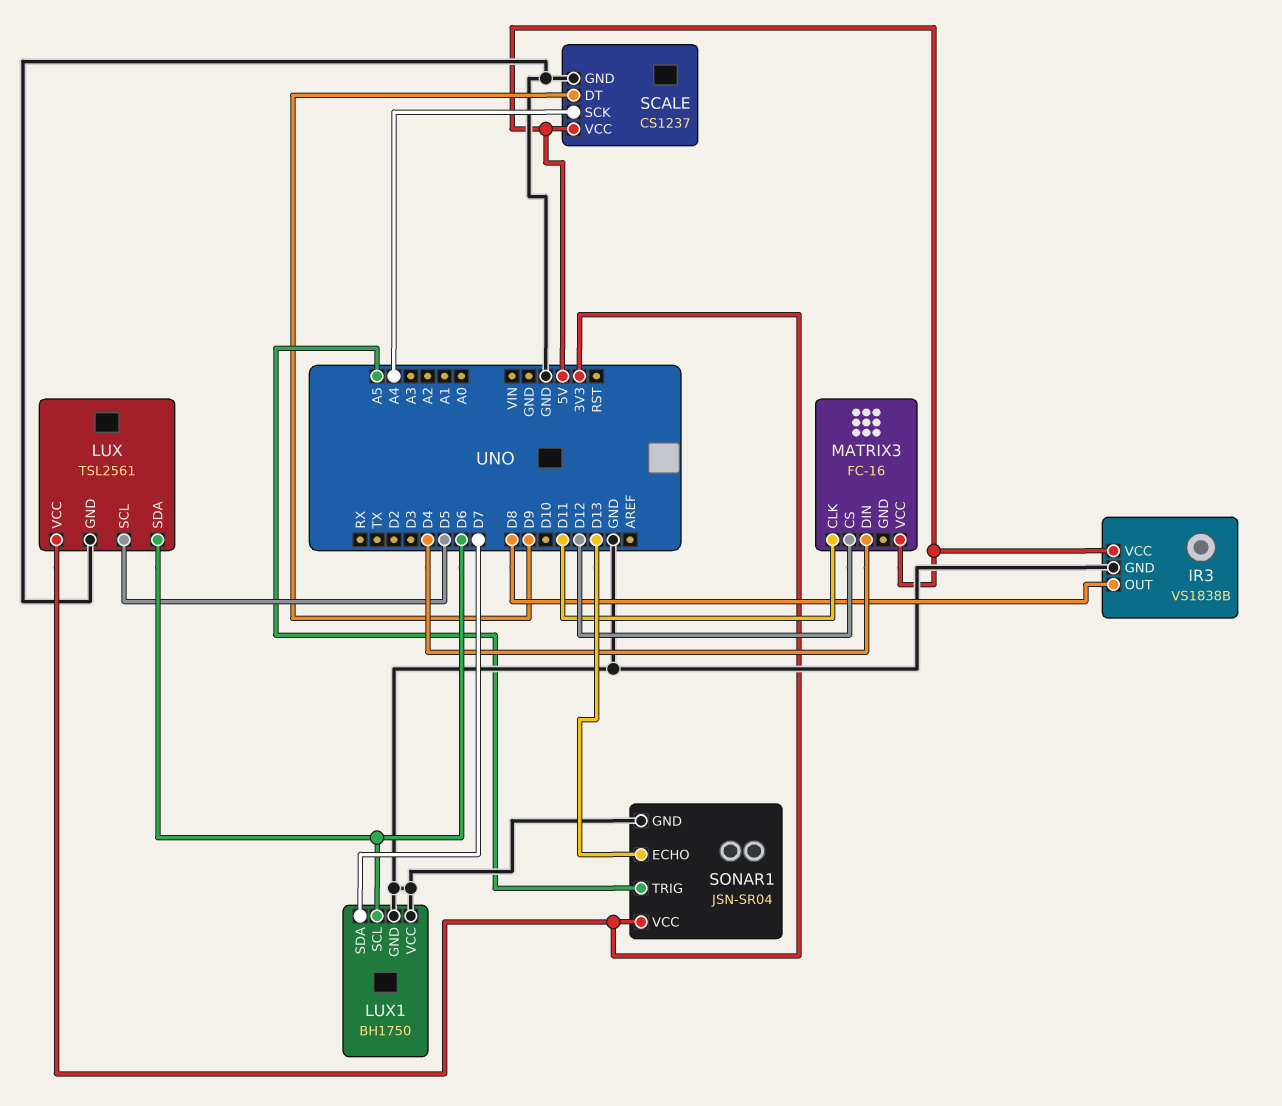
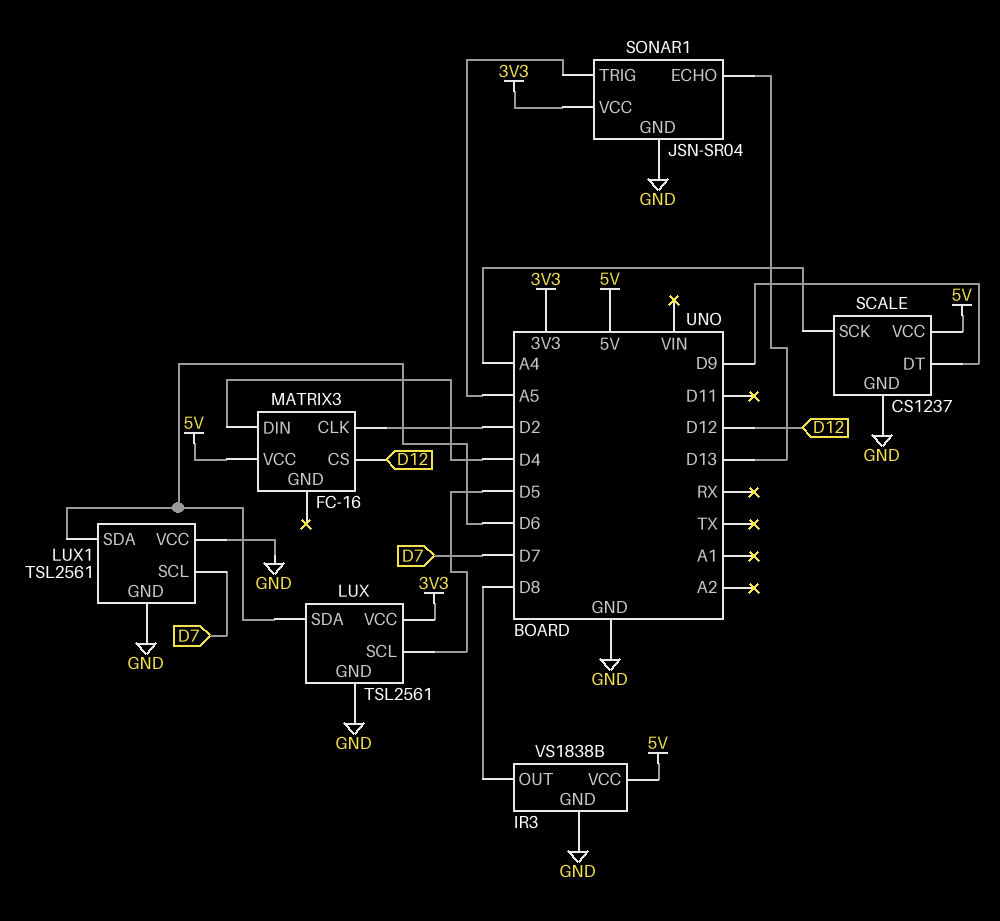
LUX1: BH1750 -> TSL2561
LUX1 pin SCL: D6 -> D7
LUX1 pin SDA: D7 -> D6
MATRIX3 pin CLK: D11 -> D2

